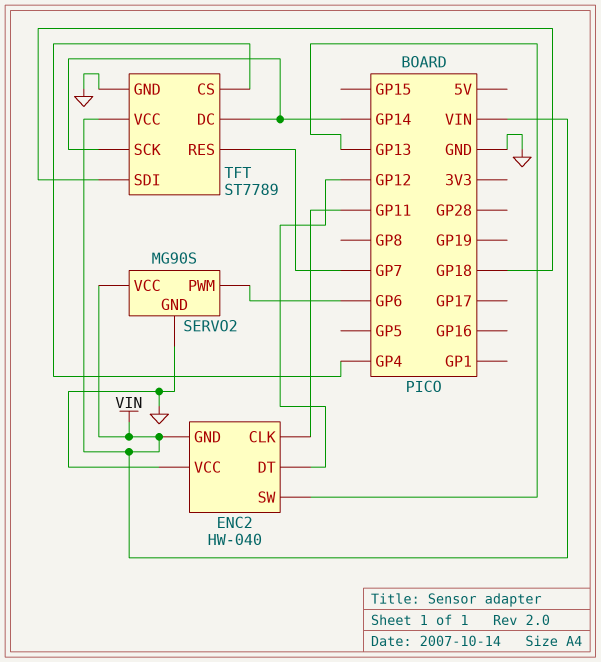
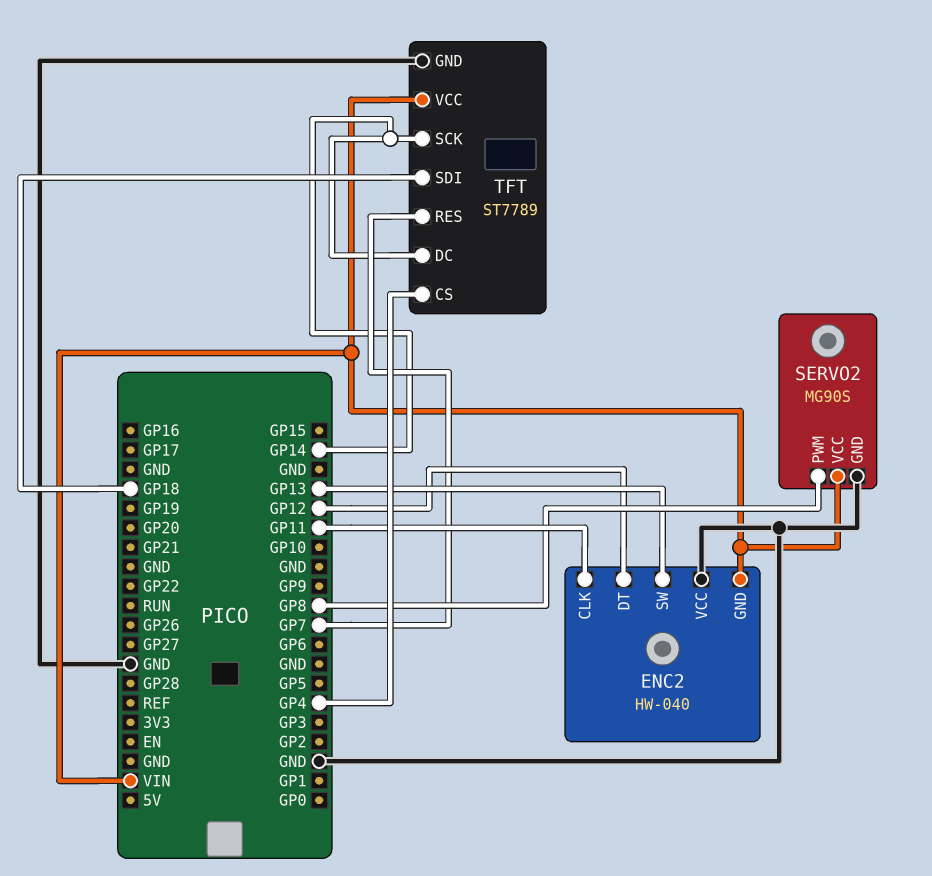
SERVO2 pin PWM: GP6 -> GP8

